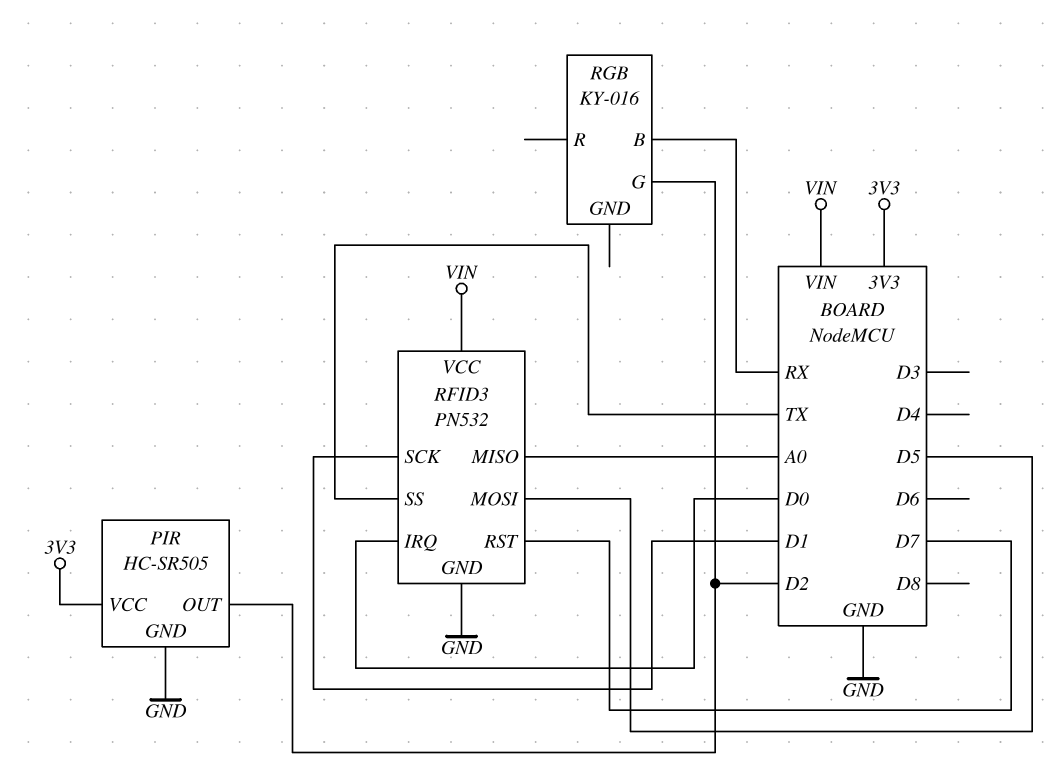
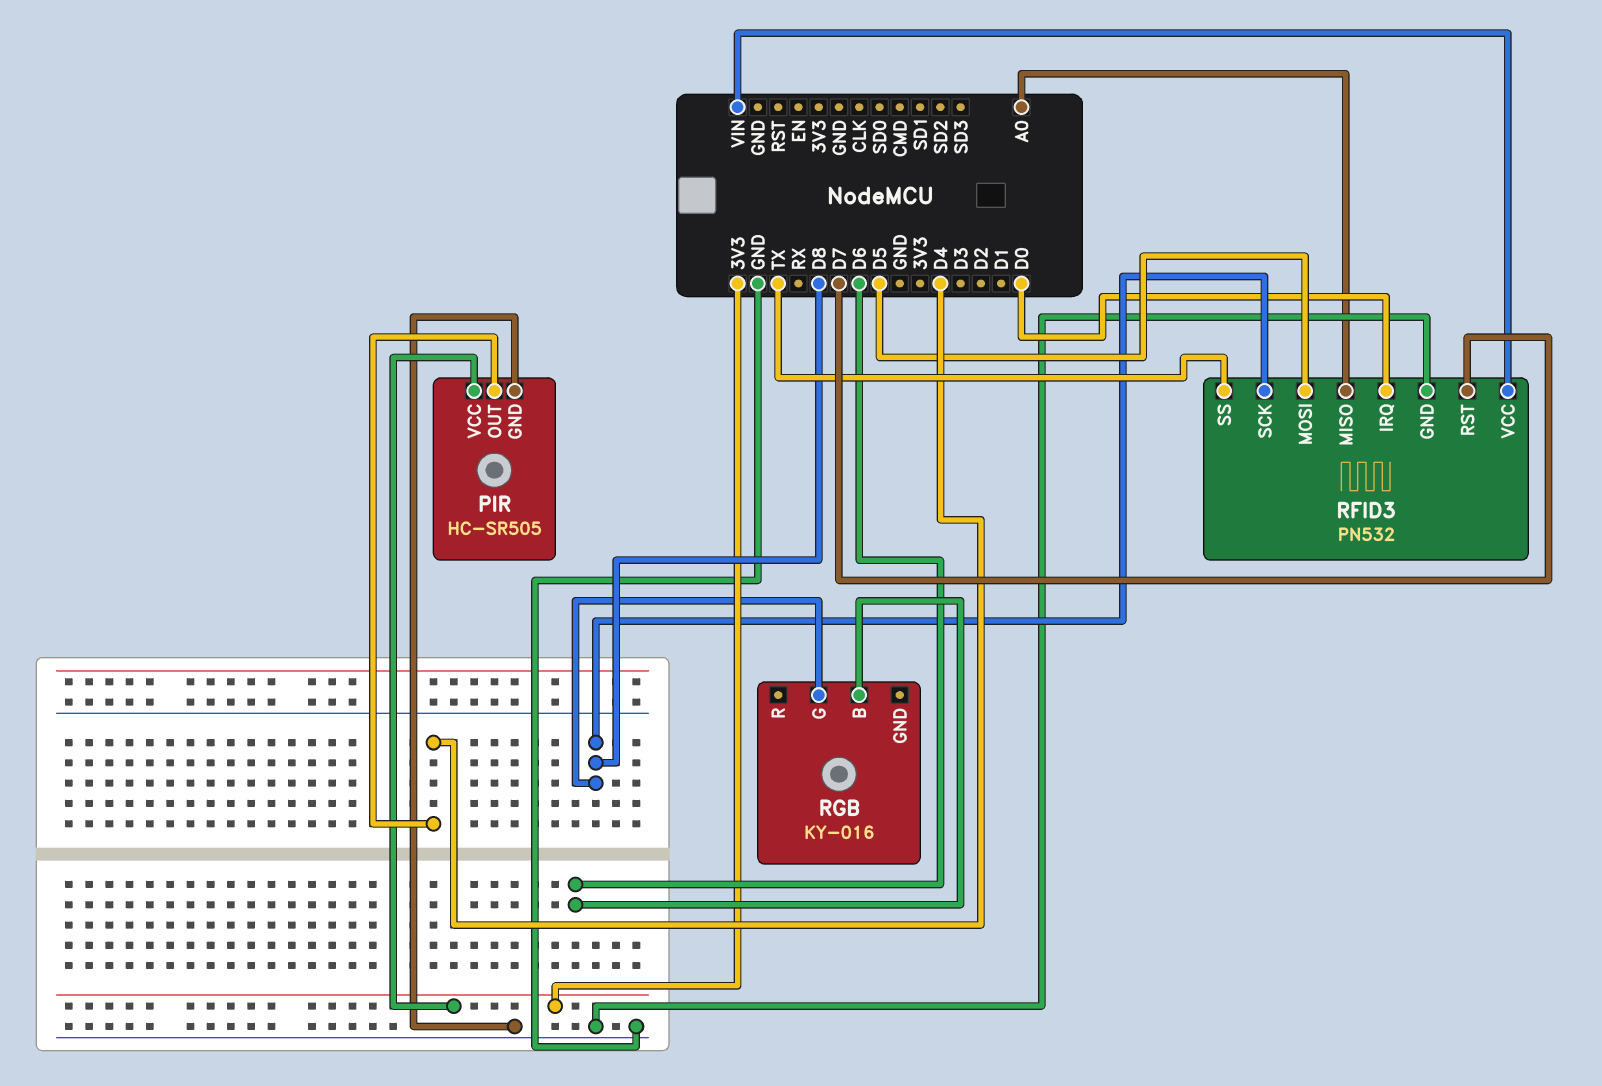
PIR pin OUT: D2 -> D4
RFID3 pin SCK: D1 -> D8
RGB pin B: RX -> D6
RGB pin G: D2 -> D8

